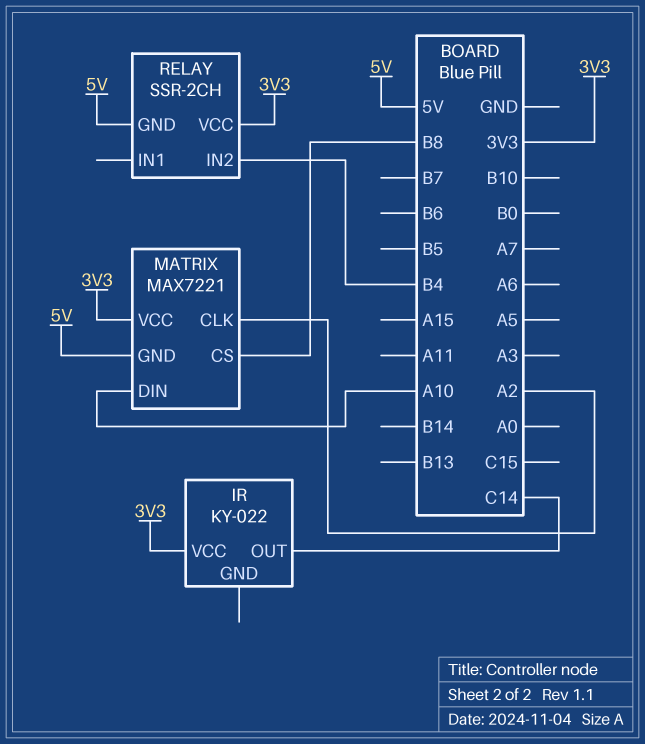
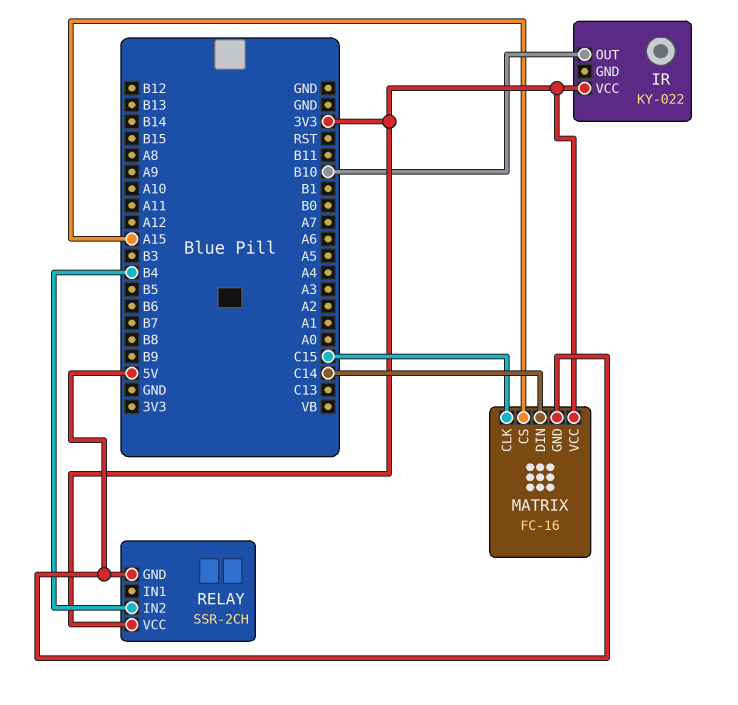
IR pin OUT: C14 -> B10
MATRIX: MAX7221 -> FC-16
MATRIX pin CLK: A2 -> C15
MATRIX pin CS: B8 -> A15
MATRIX pin DIN: A10 -> C14

